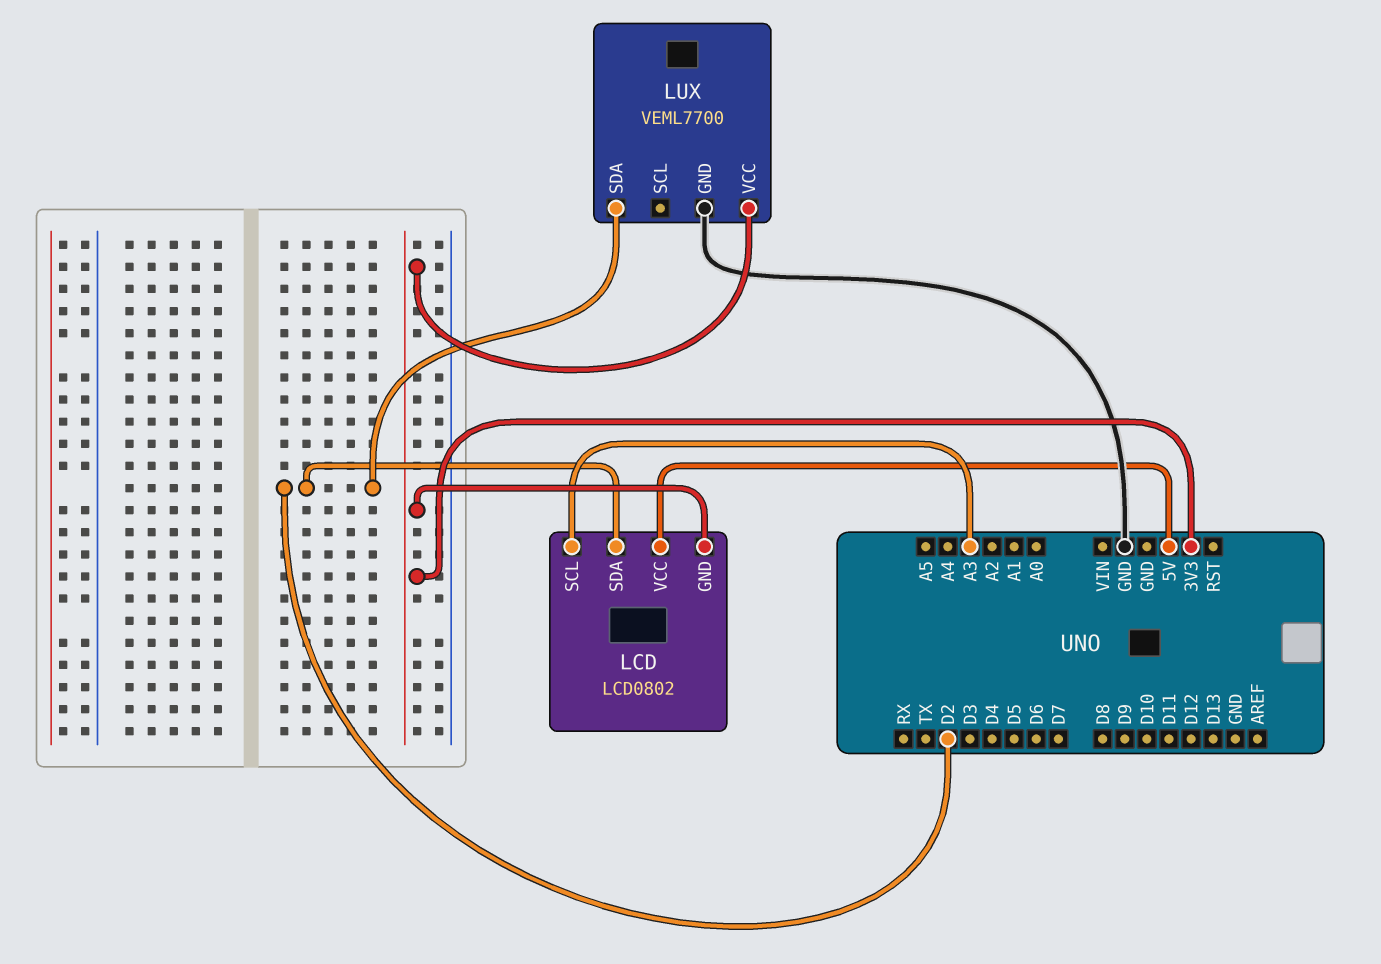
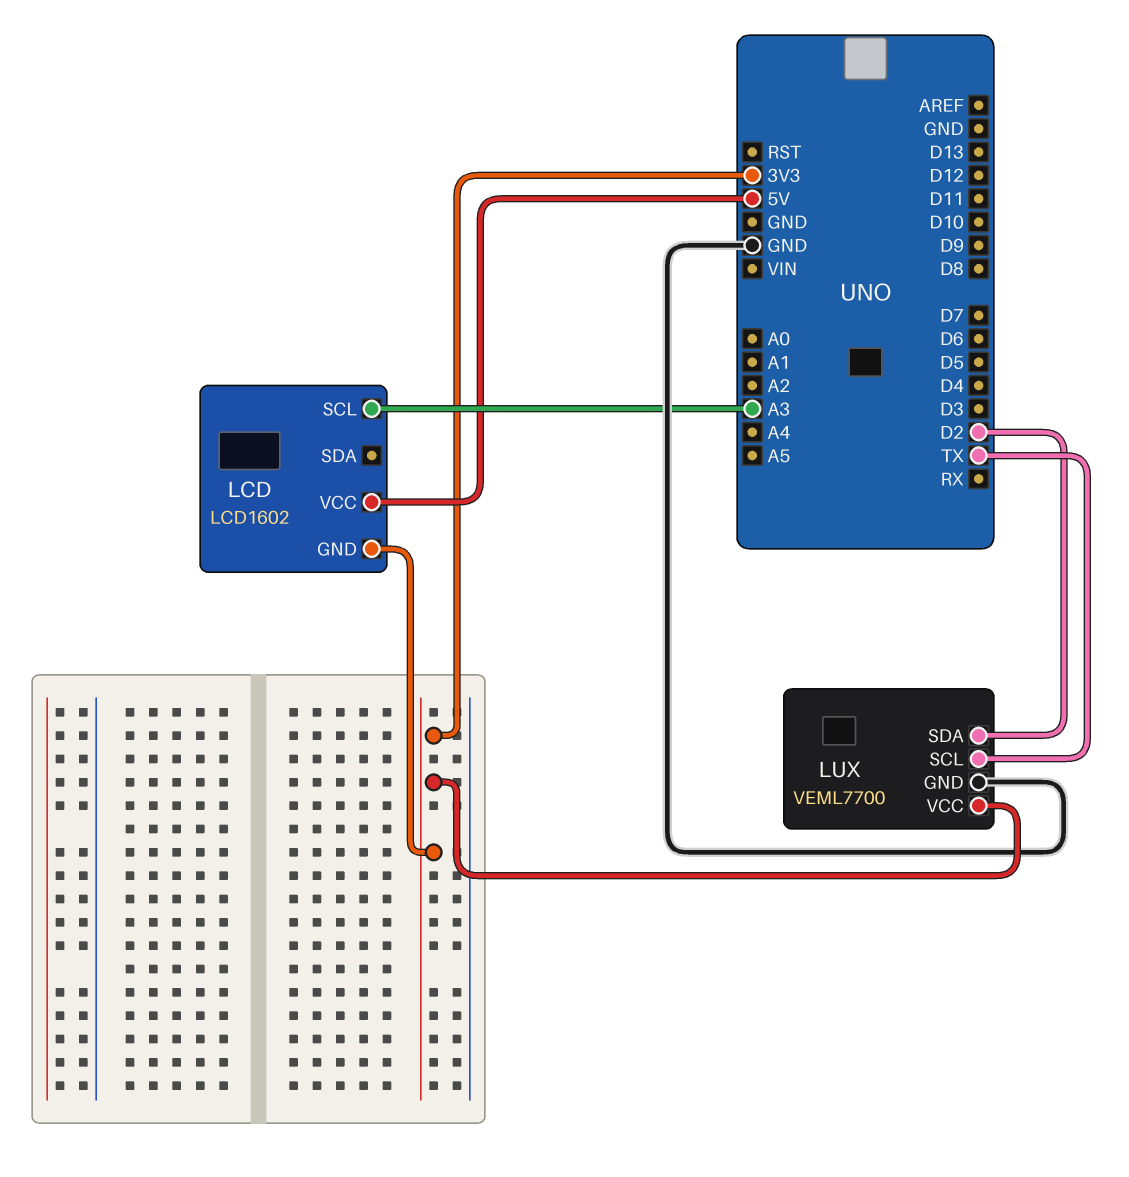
LCD: LCD0802 -> LCD1602
LCD pin SDA: D2 -> none
LUX pin SCL: none -> TX

